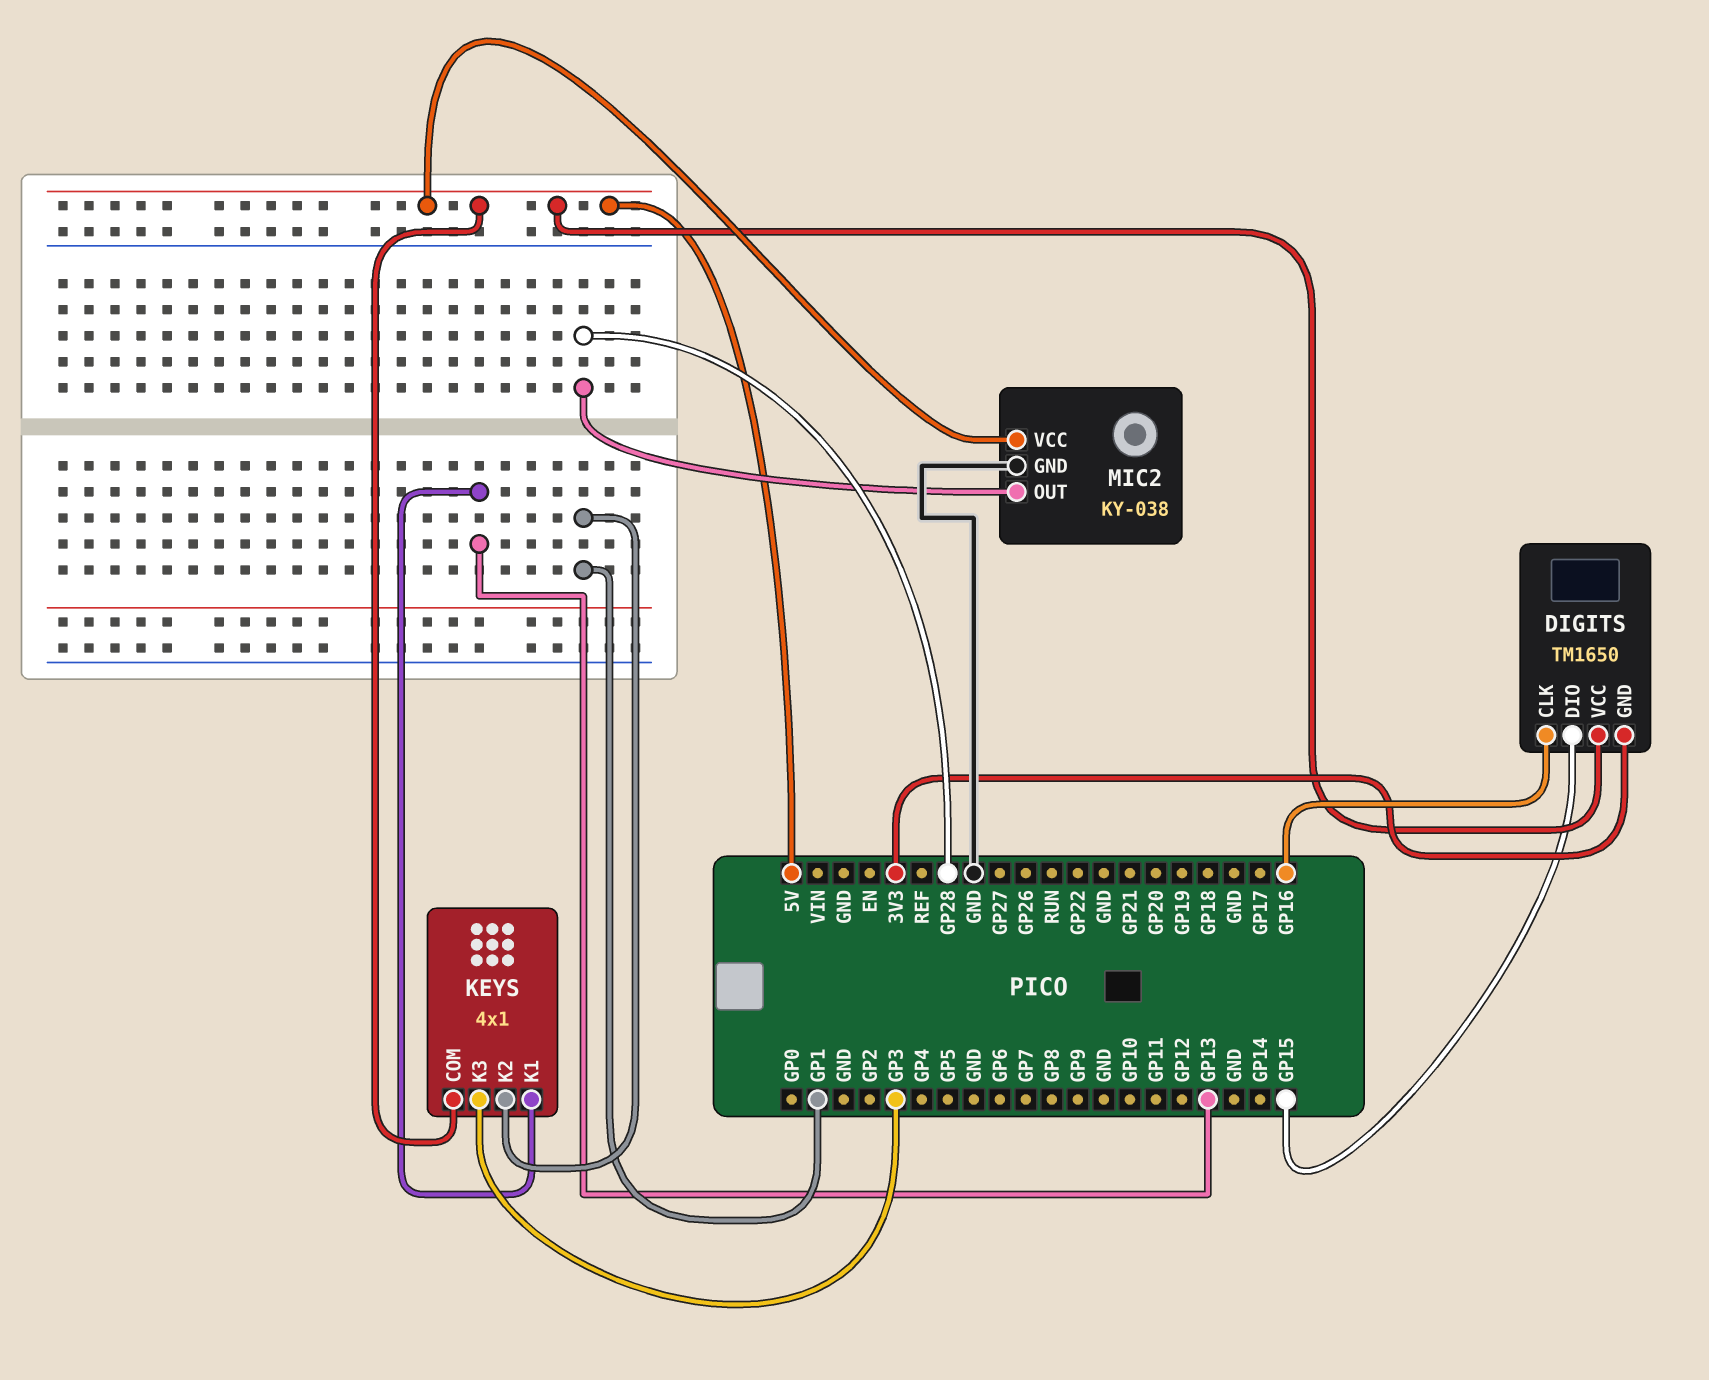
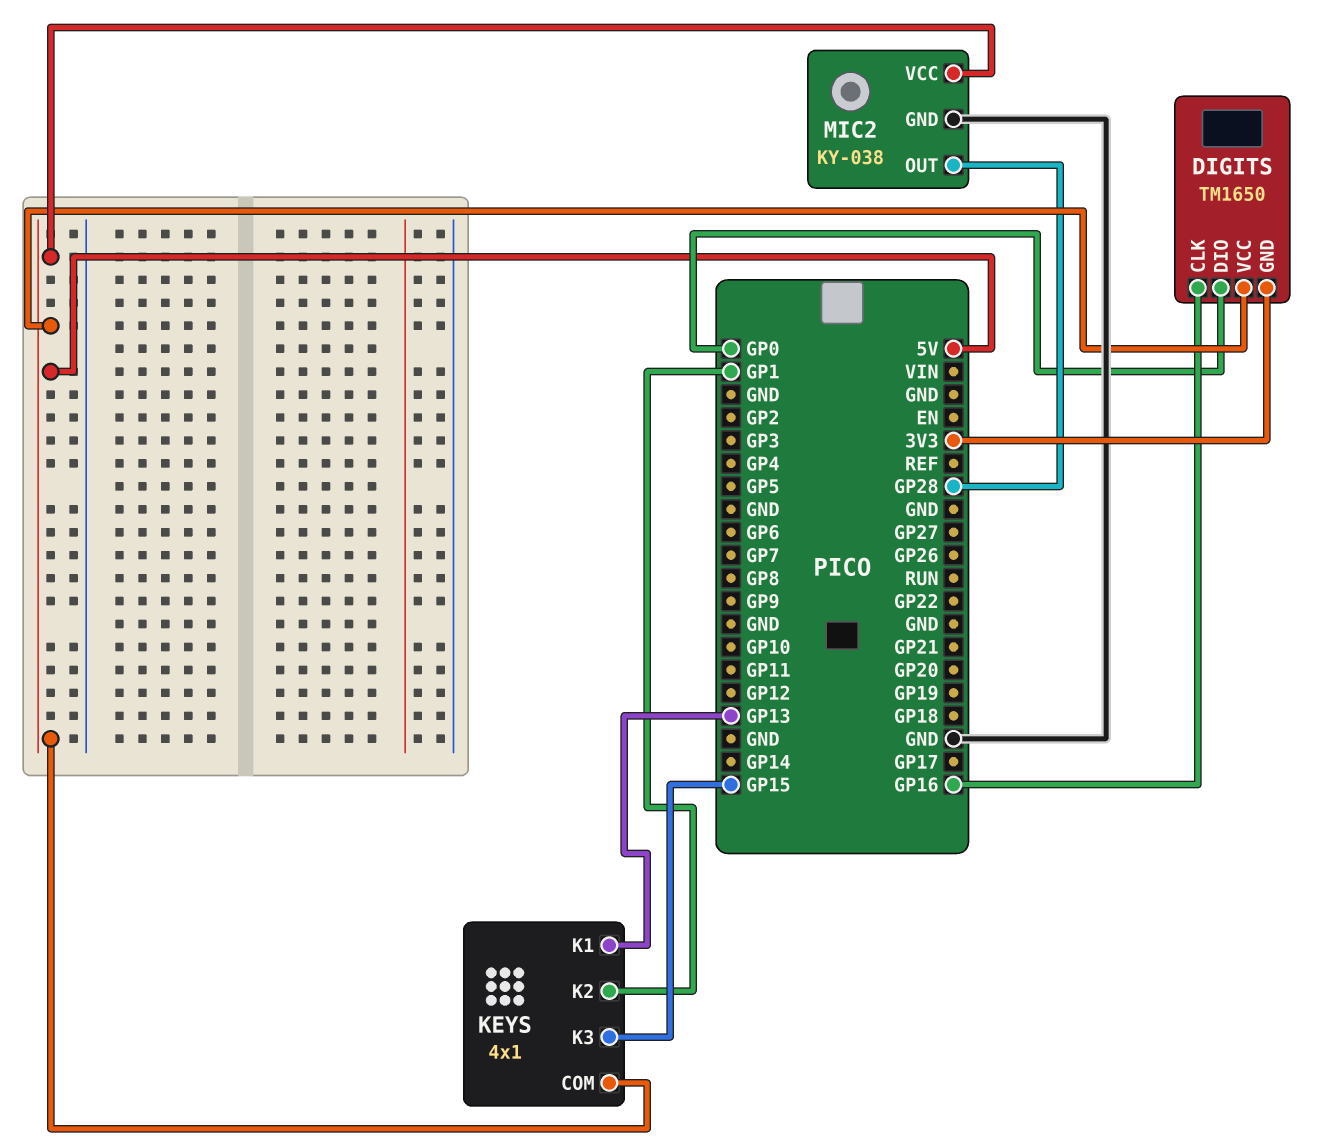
DIGITS pin DIO: GP15 -> GP0
KEYS pin K3: GP3 -> GP15

